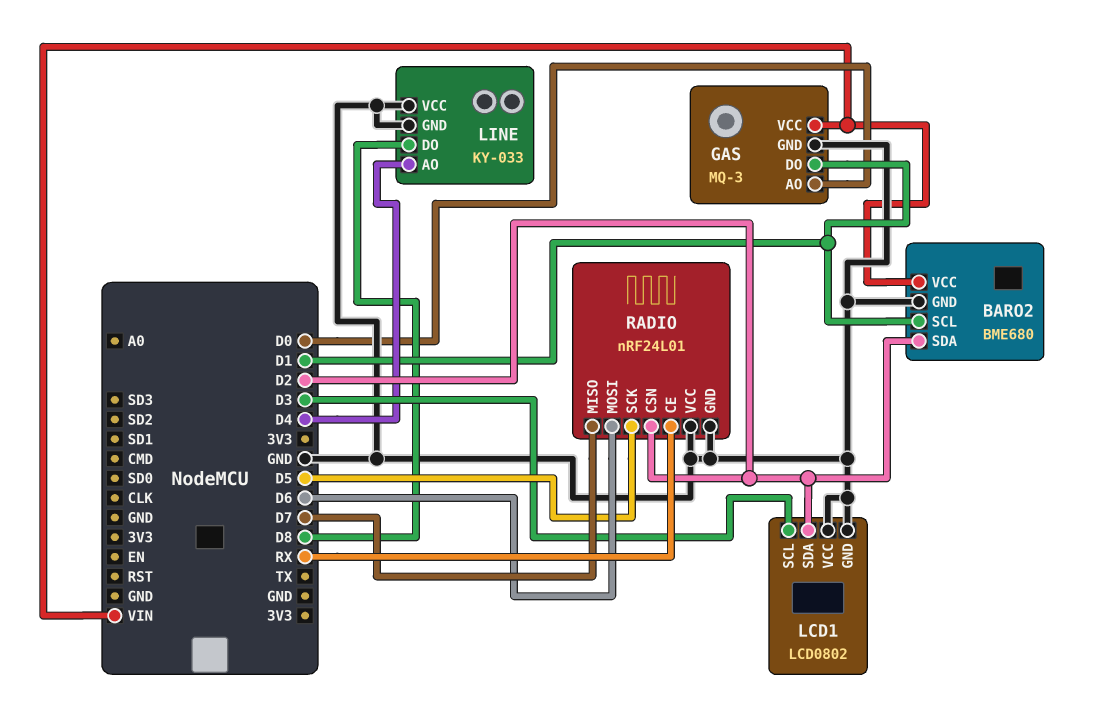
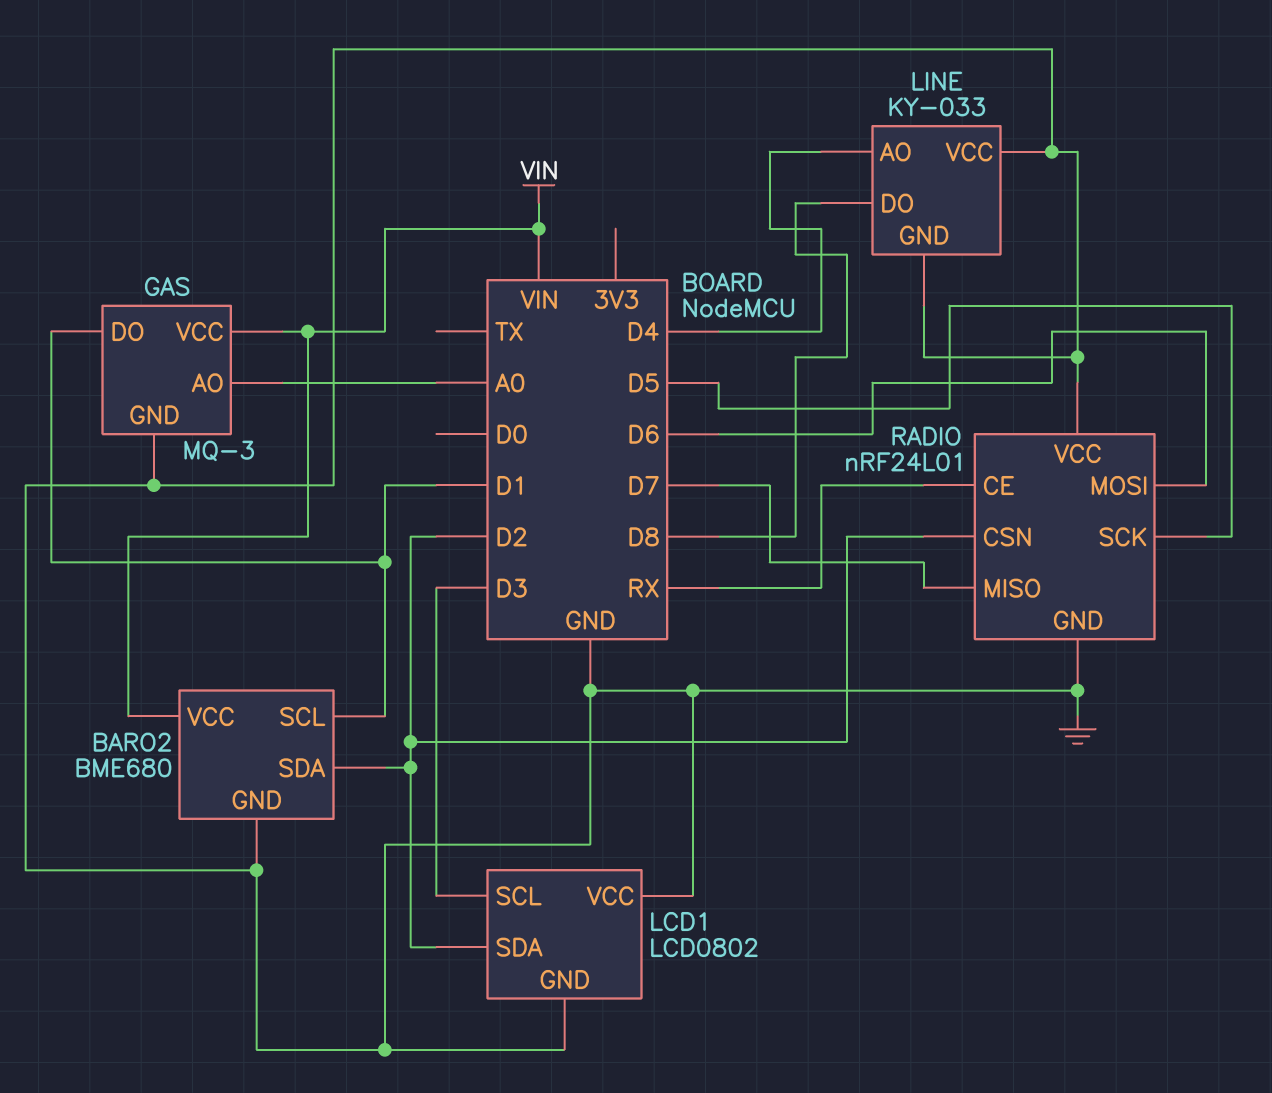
GAS pin AO: D0 -> A0

